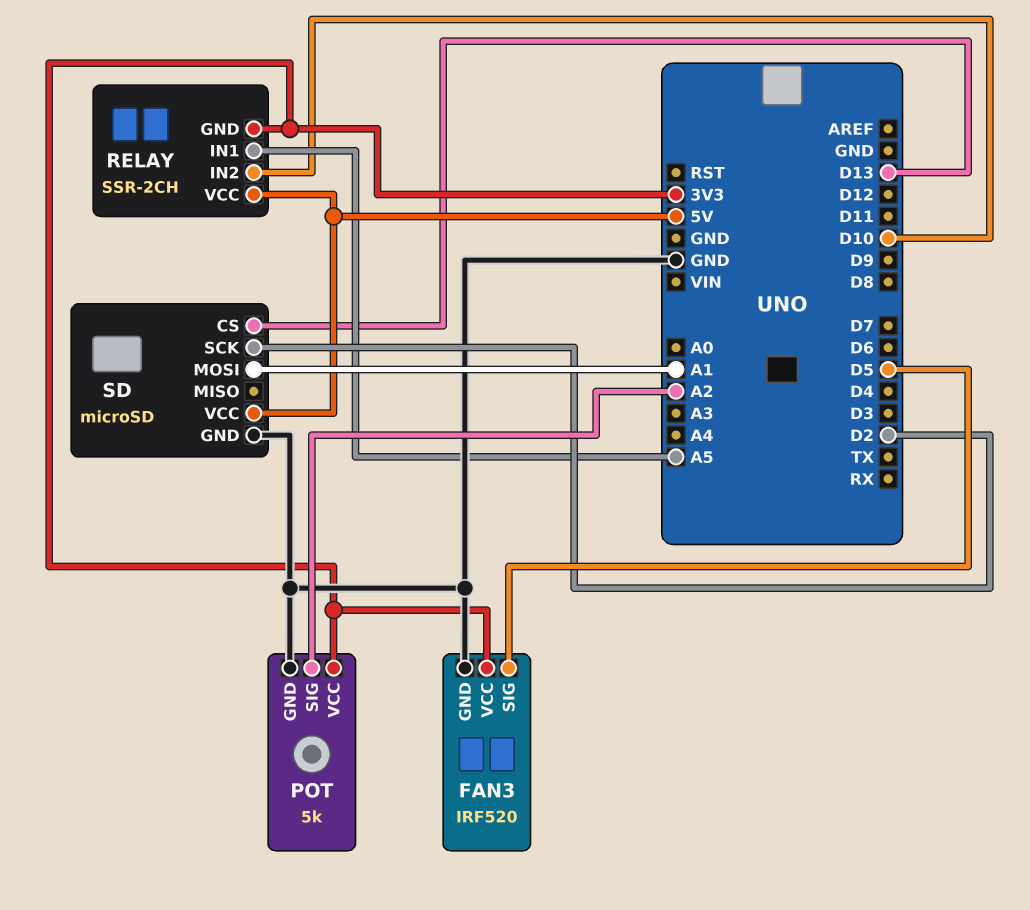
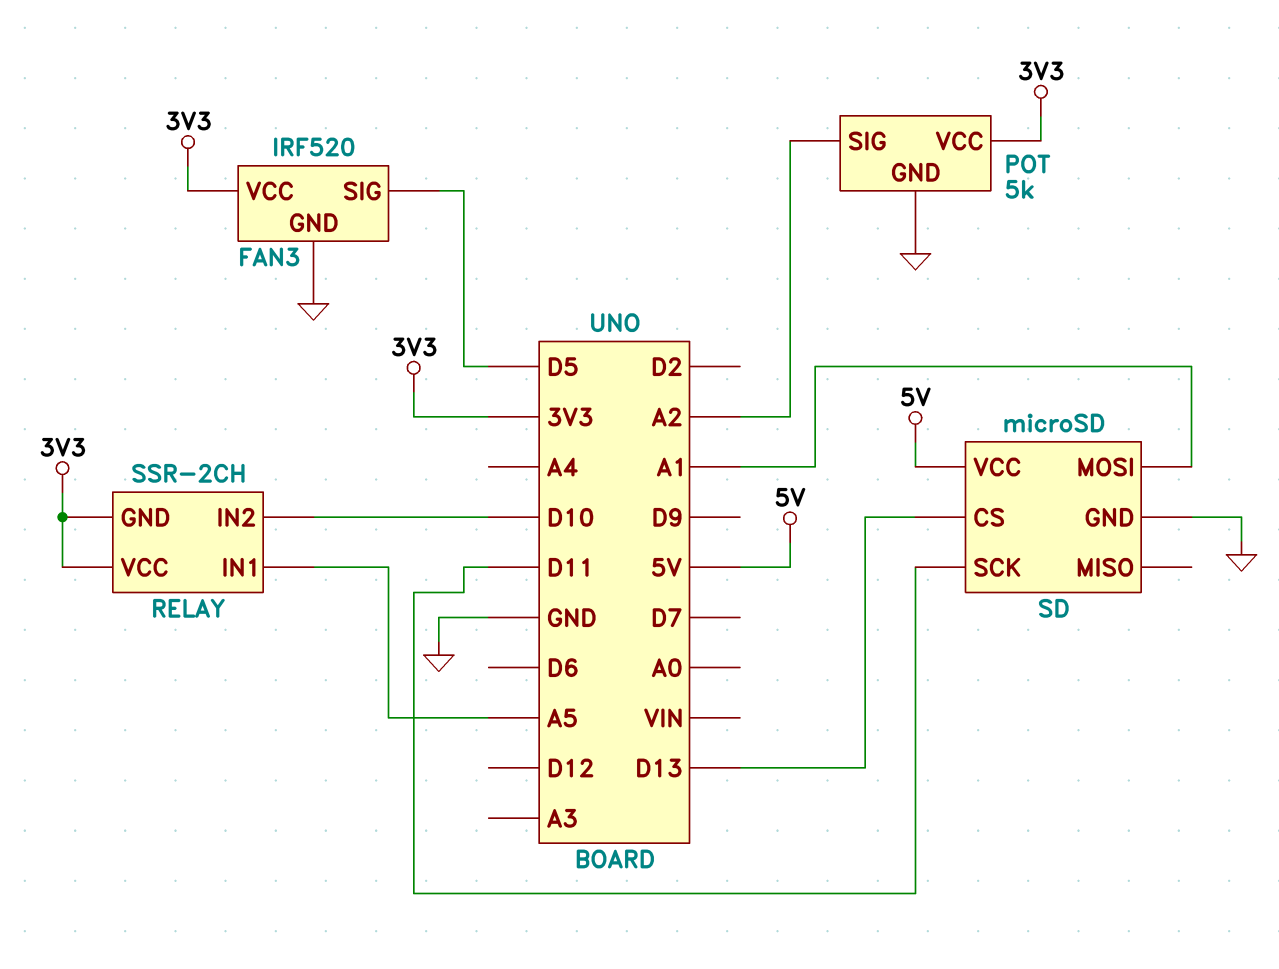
RELAY pin VCC: 5V -> 3V3
SD pin SCK: D2 -> D11

